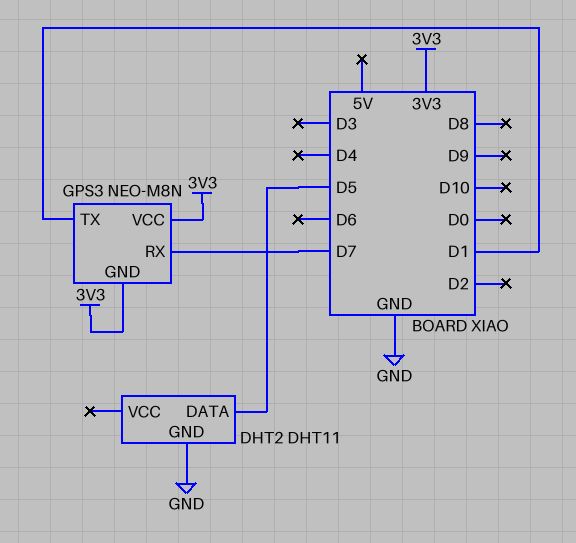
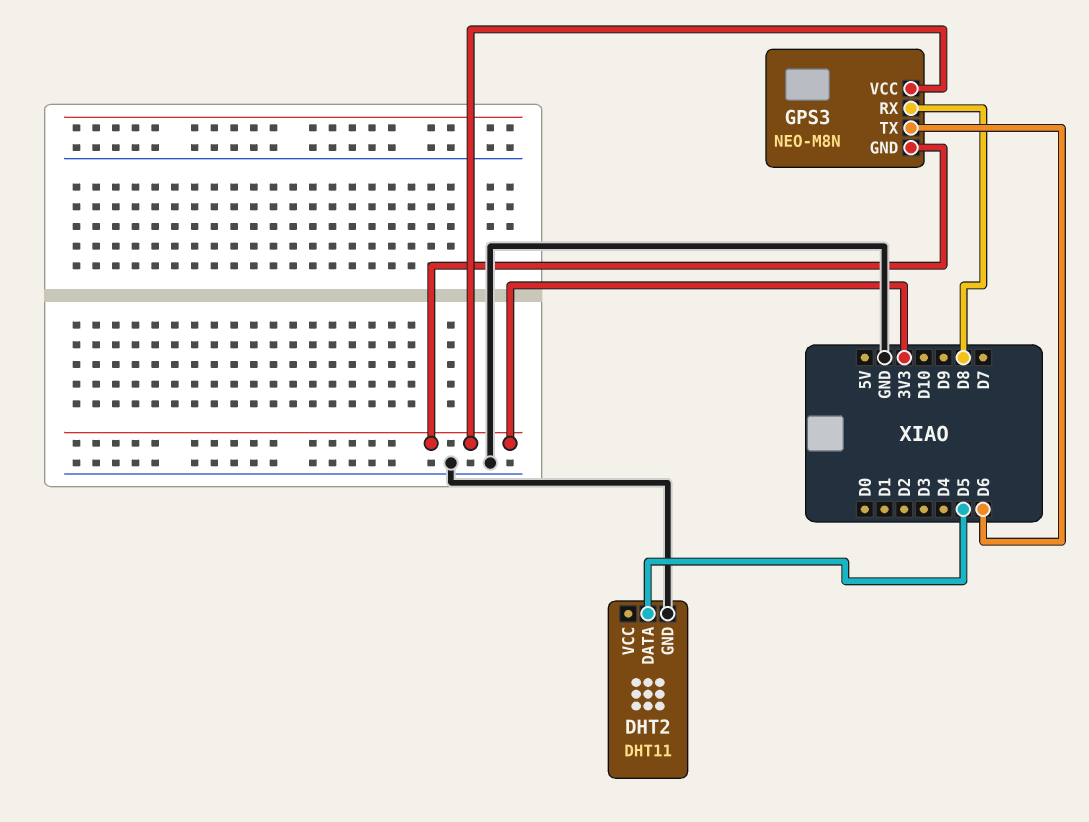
GPS3 pin RX: D7 -> D8
GPS3 pin TX: D1 -> D6

